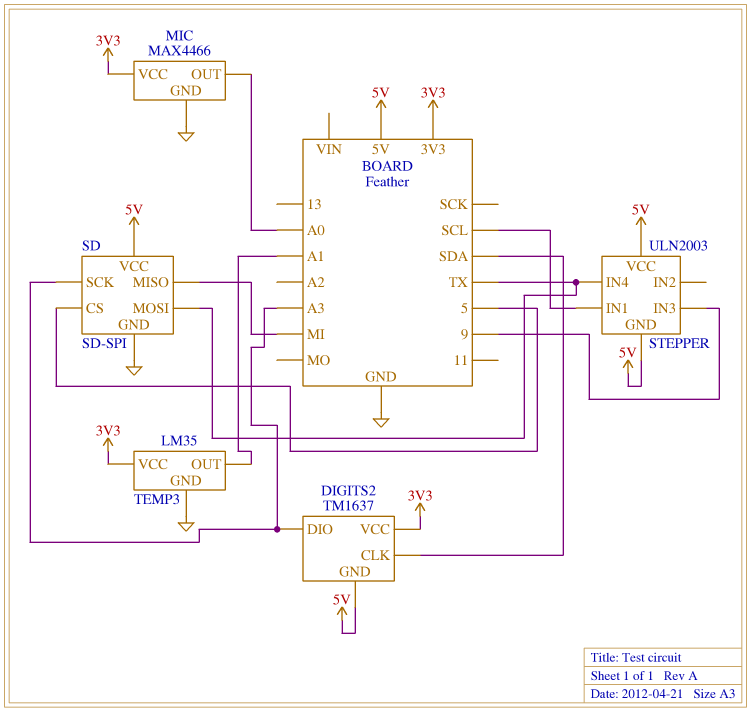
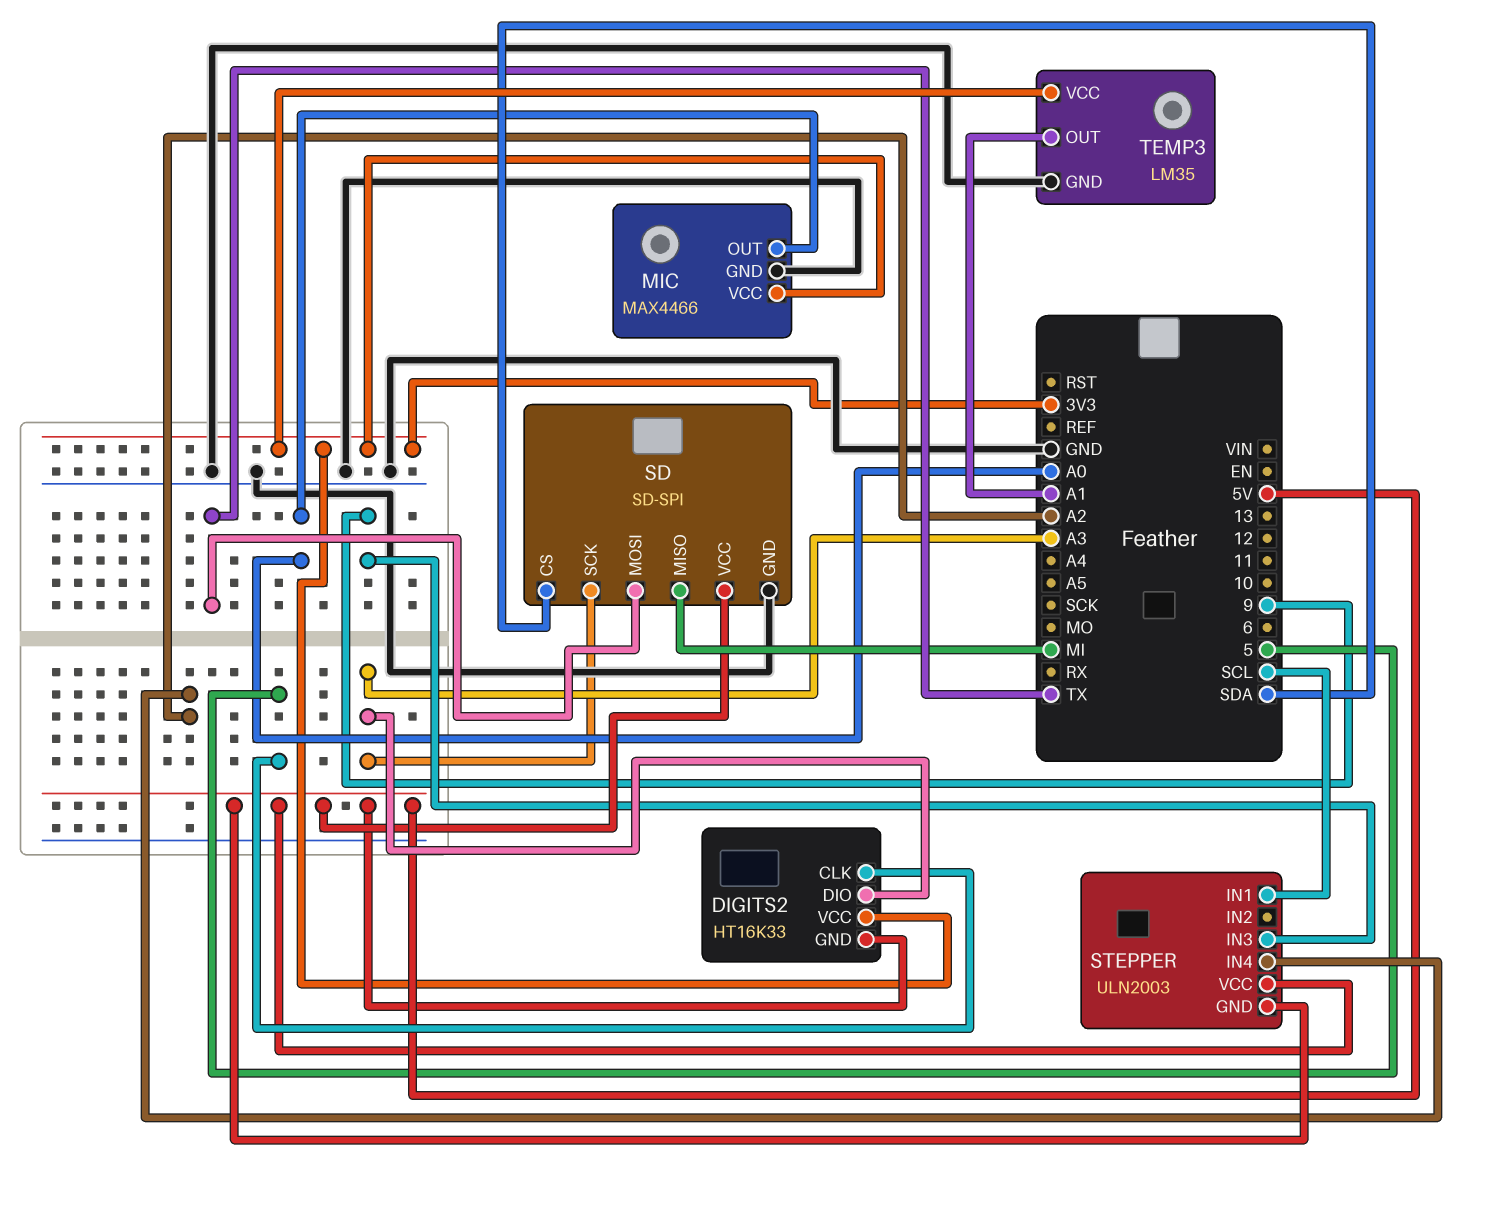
DIGITS2: TM1637 -> HT16K33
DIGITS2 pin CLK: SDA -> 5
SD pin CS: 5 -> SDA
STEPPER pin IN4: TX -> A2

